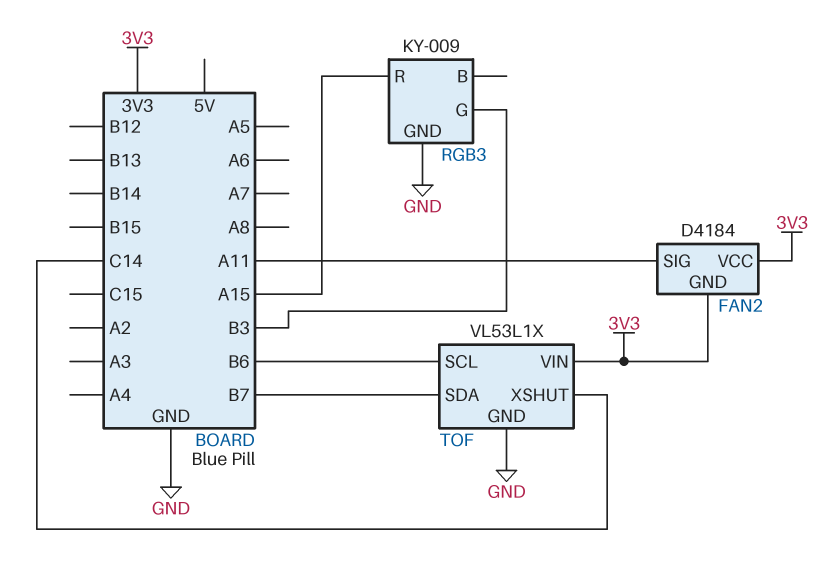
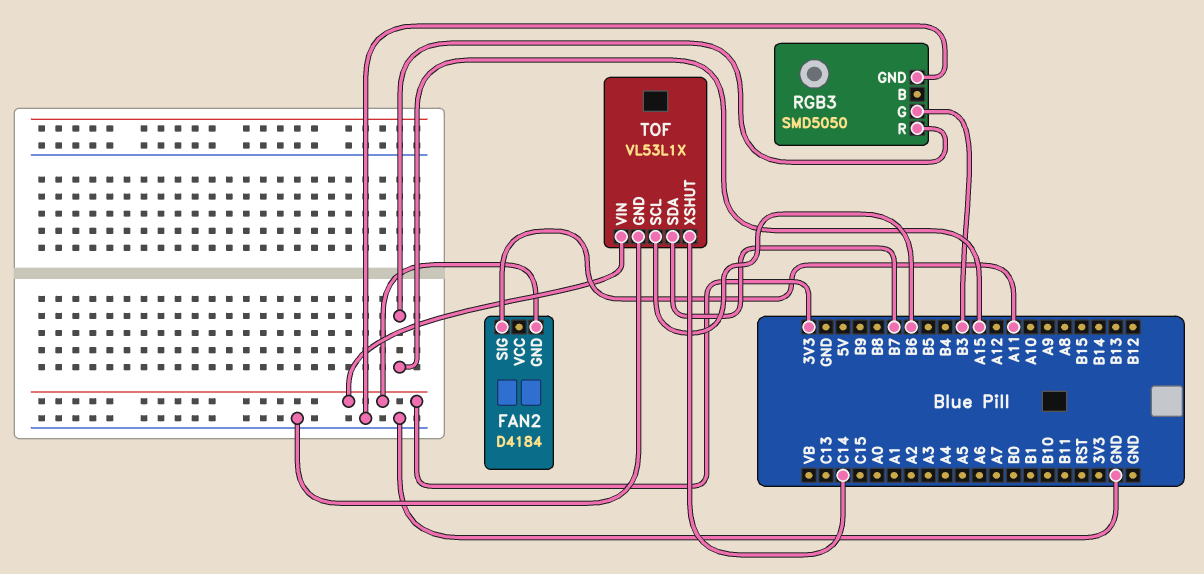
FAN2 pin VCC: 3V3 -> none
RGB3: KY-009 -> SMD5050

